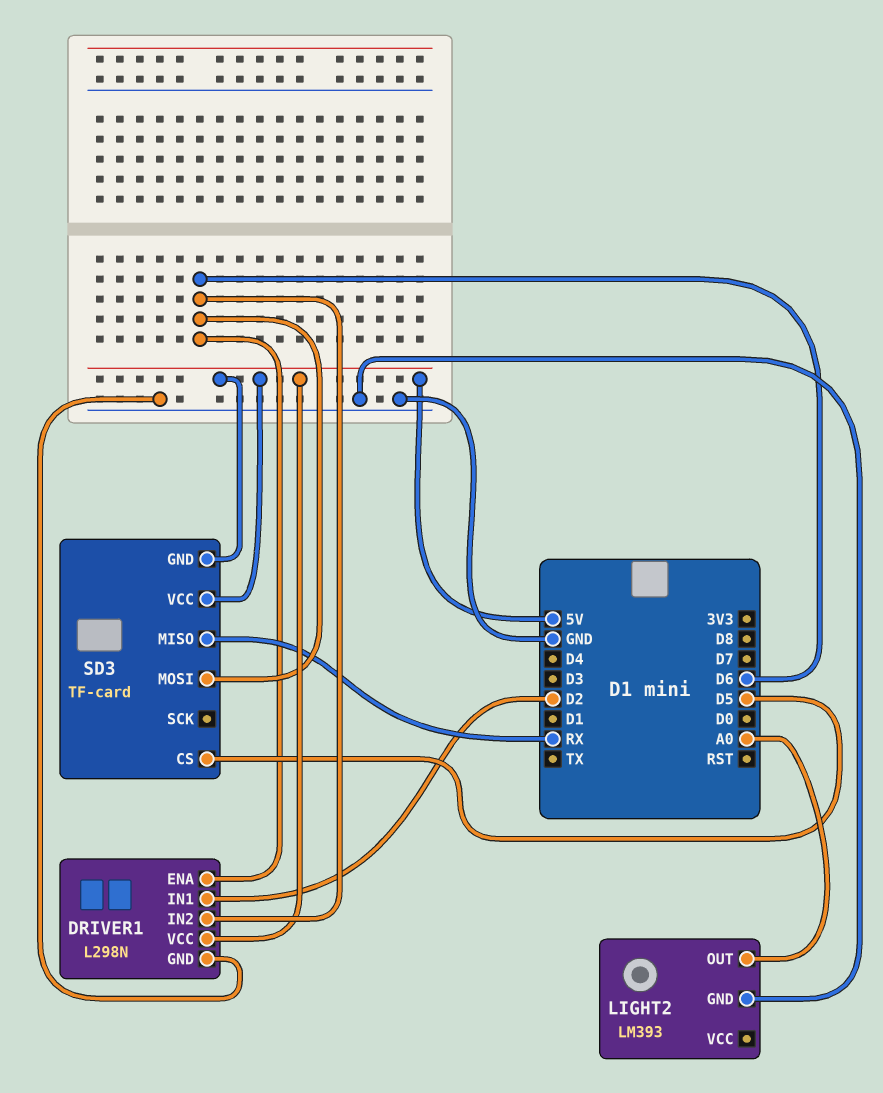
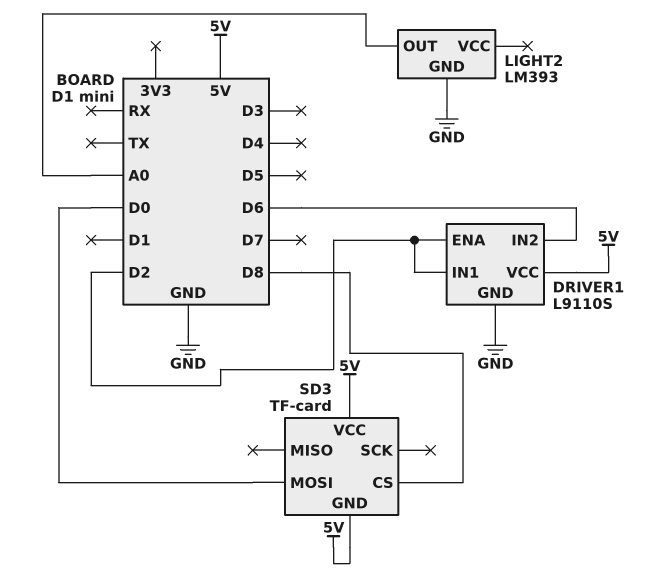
DRIVER1: L298N -> L9110S
DRIVER1 pin ENA: D6 -> D2
SD3 pin CS: D5 -> D8
SD3 pin MISO: RX -> none
SD3 pin MOSI: D6 -> D0

